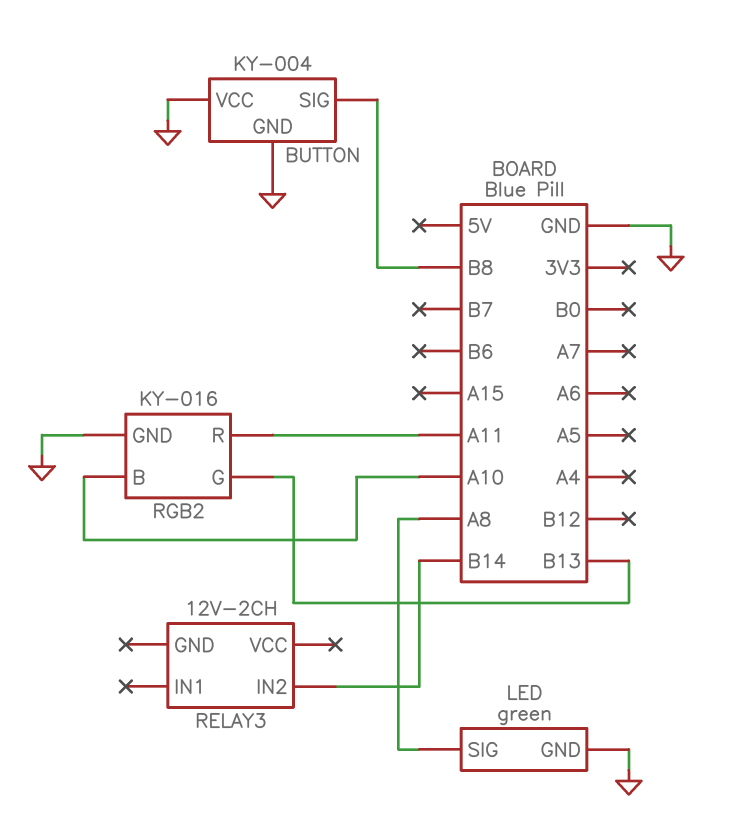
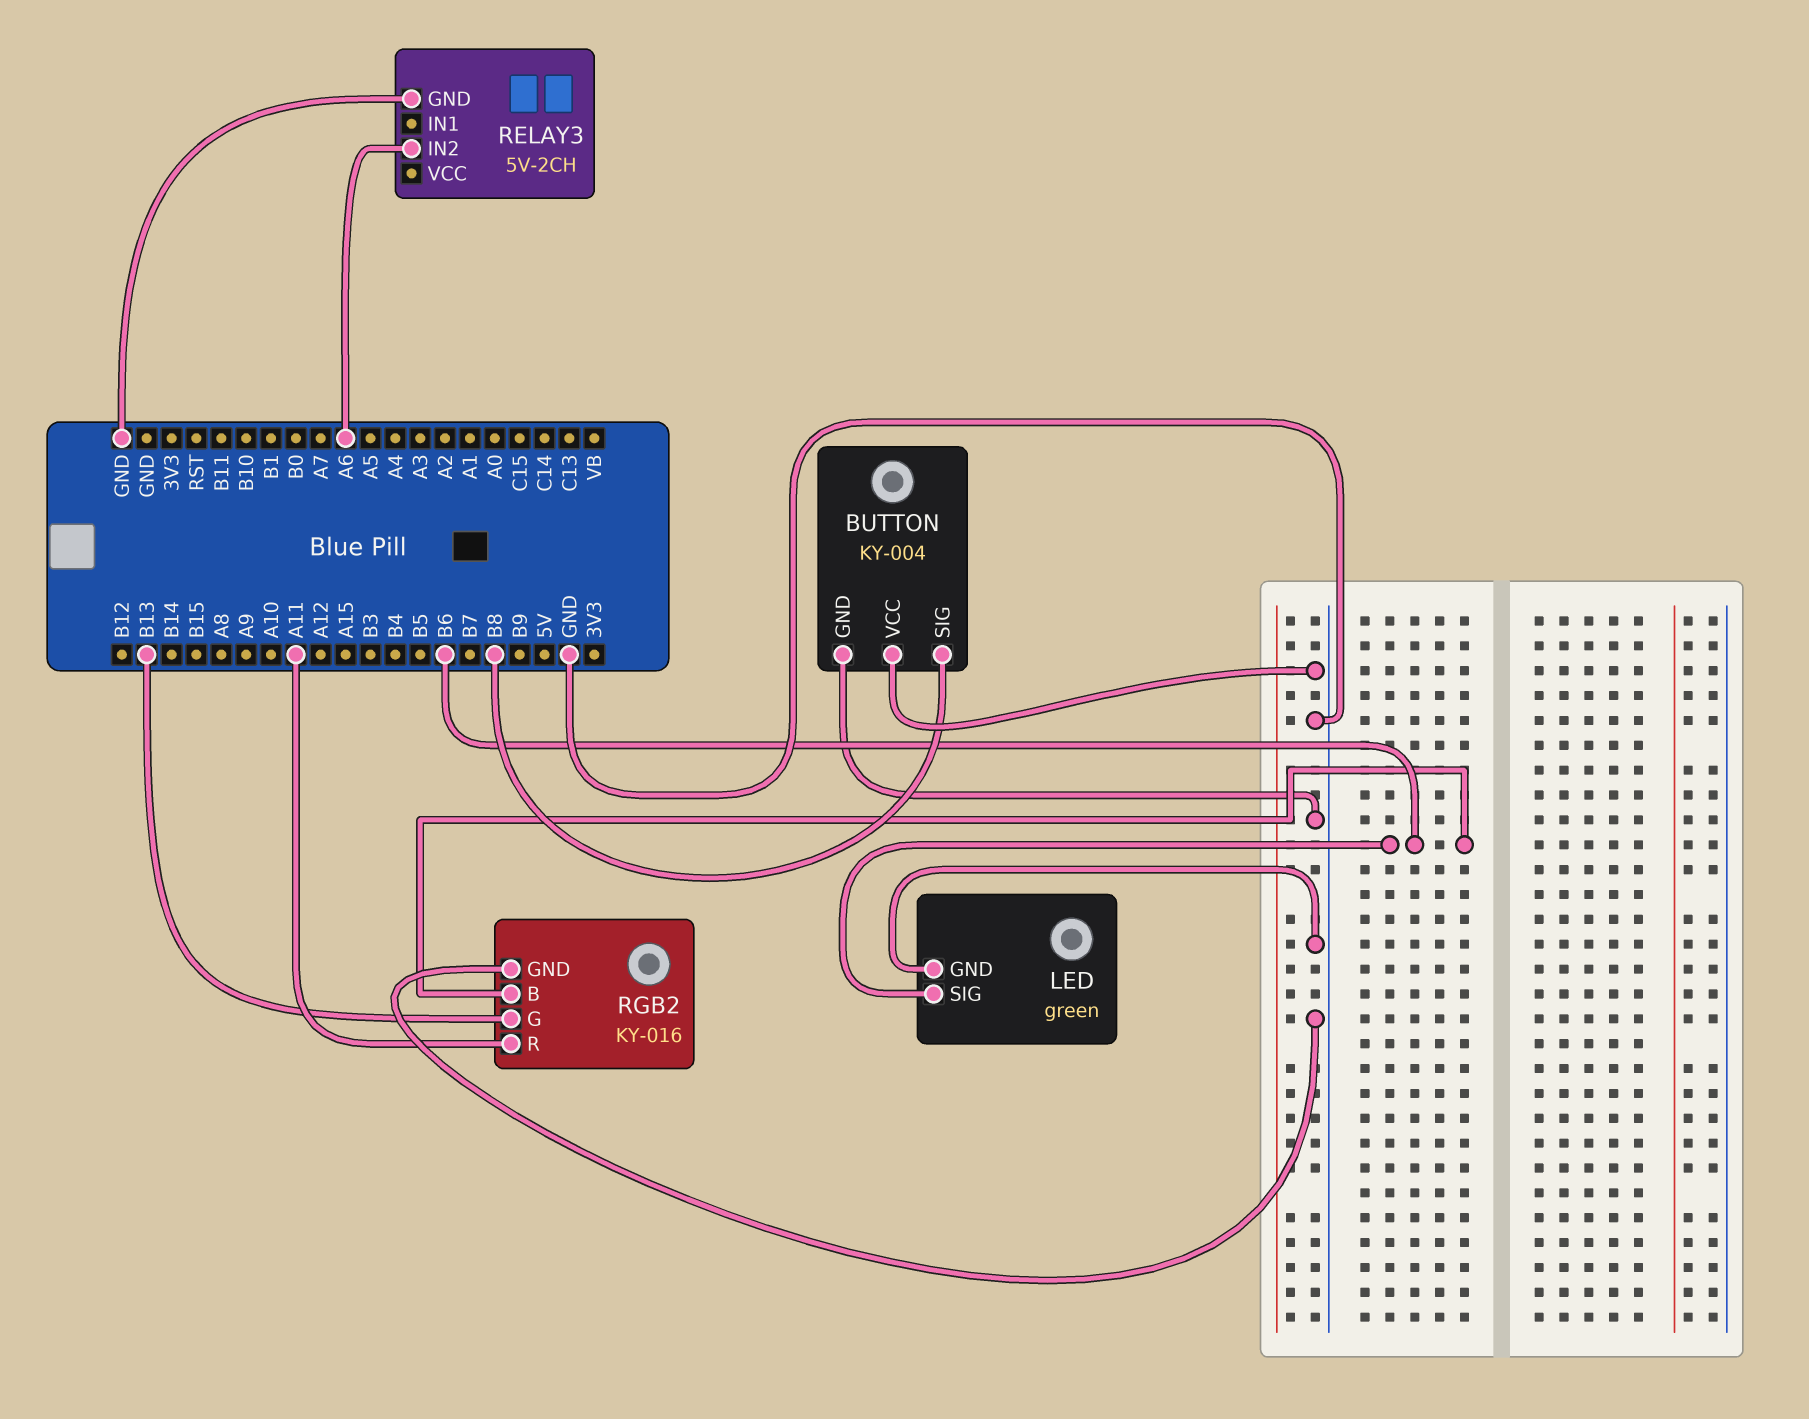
LED pin SIG: A8 -> B6
RELAY3: 12V-2CH -> 5V-2CH
RELAY3 pin GND: none -> GND
RELAY3 pin IN2: B14 -> A6
RGB2 pin B: A10 -> B6

